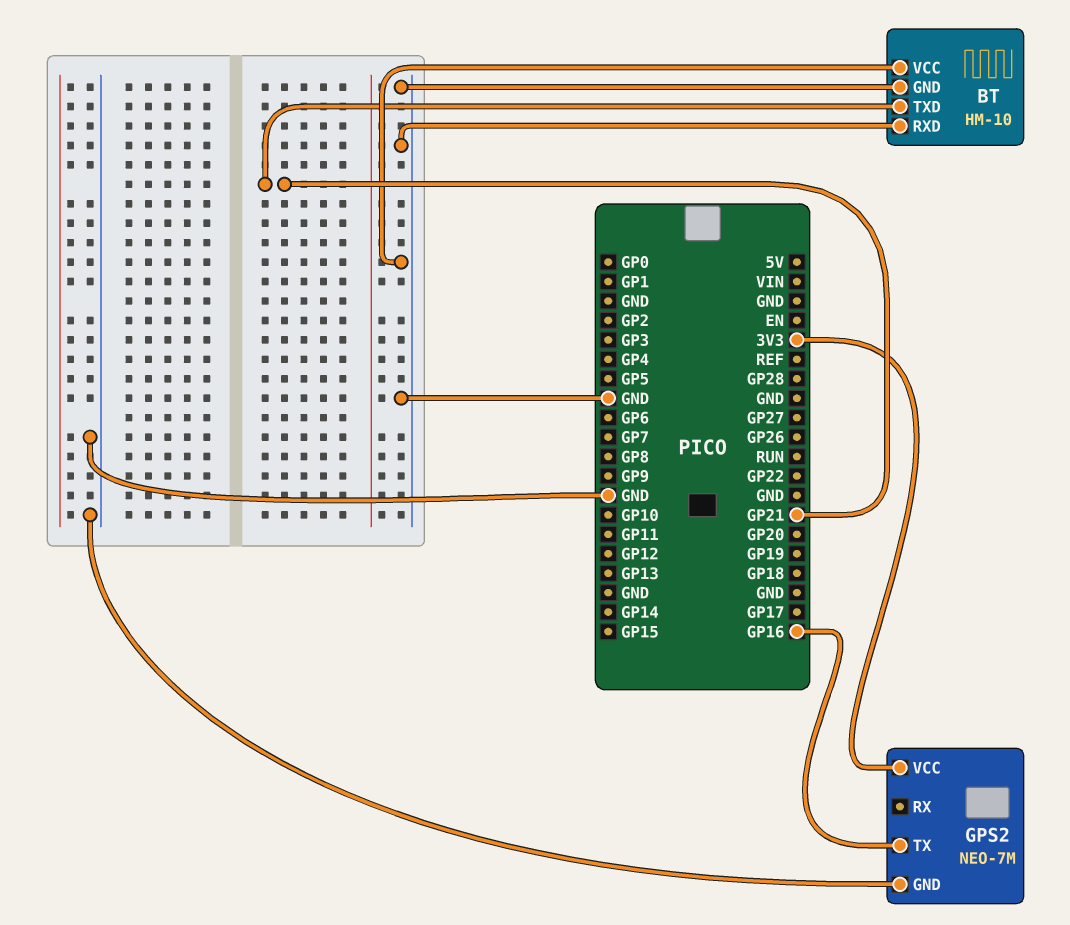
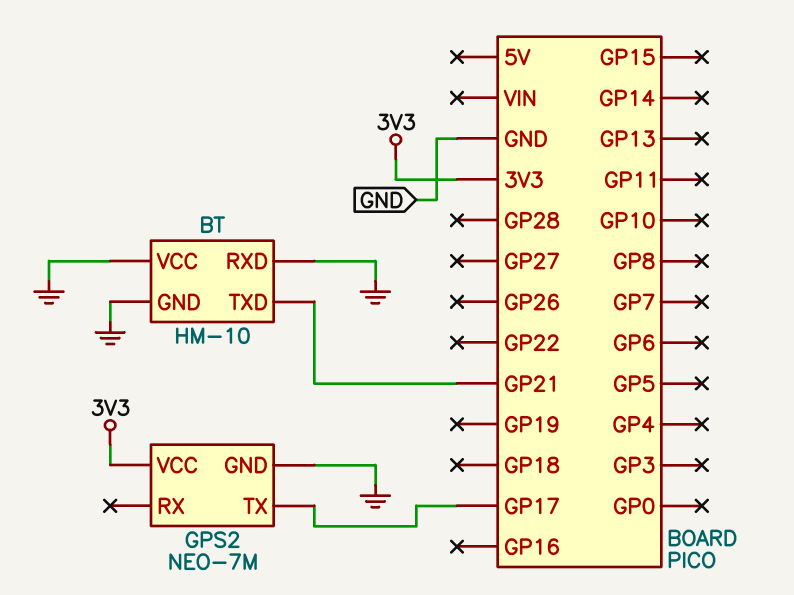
GPS2 pin TX: GP16 -> GP17

